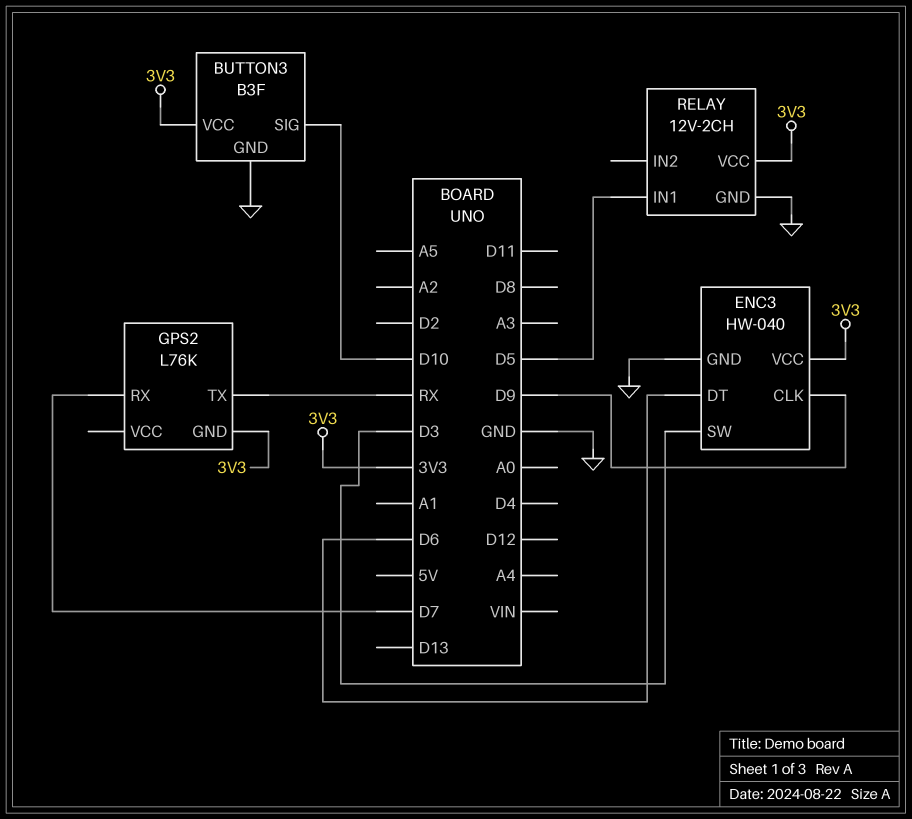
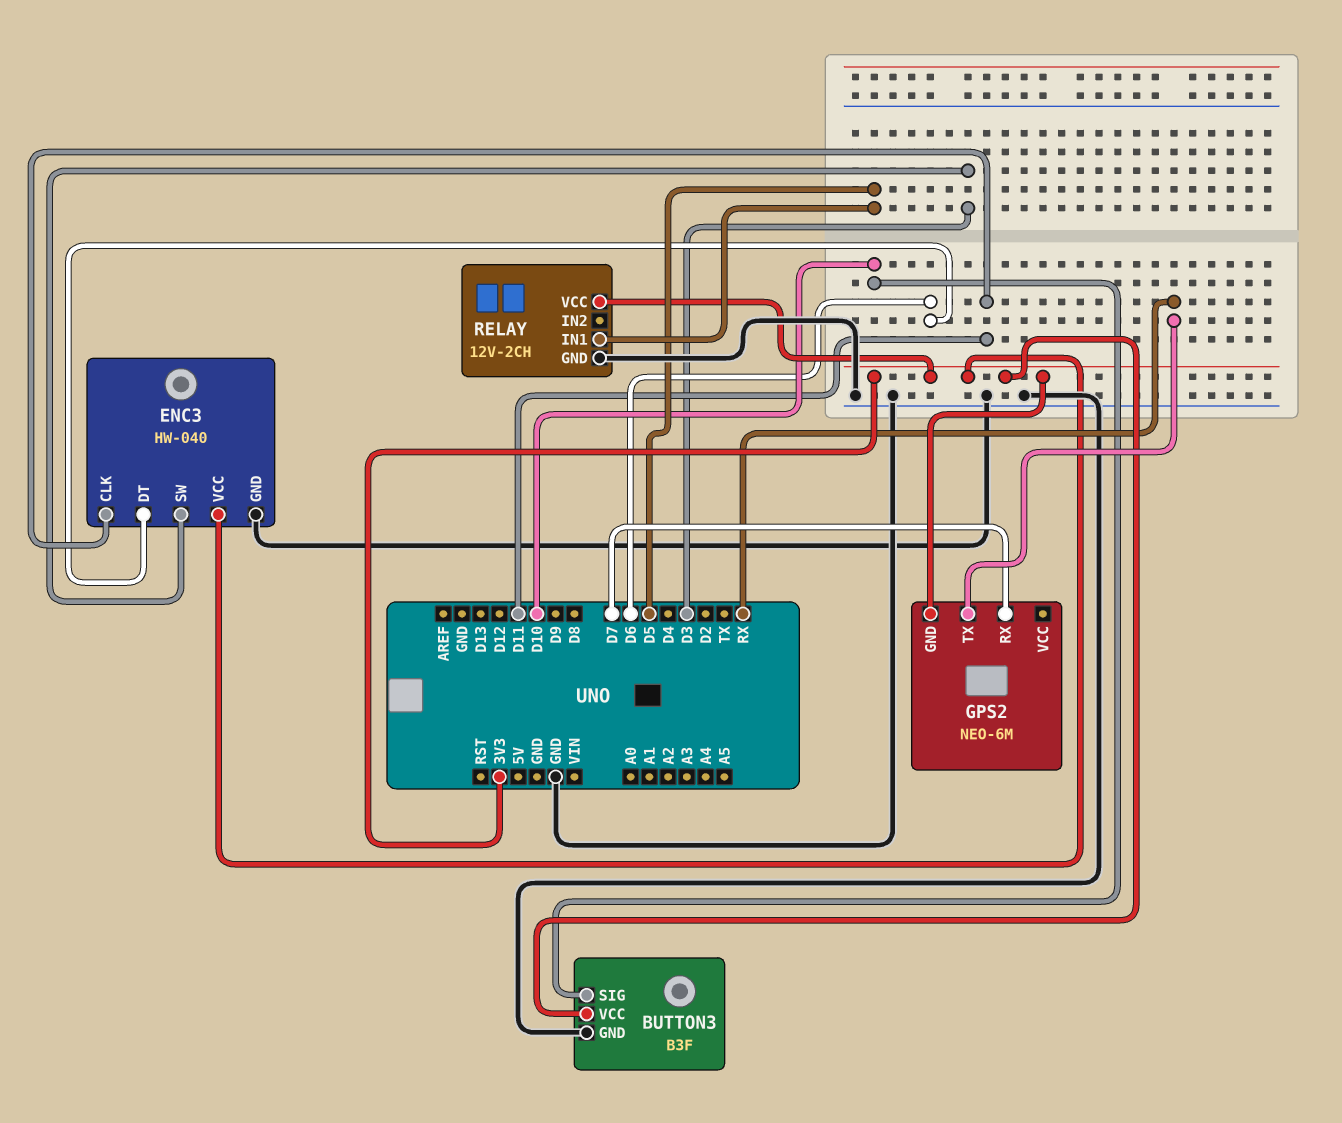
ENC3 pin CLK: D9 -> D11
GPS2: L76K -> NEO-6M

